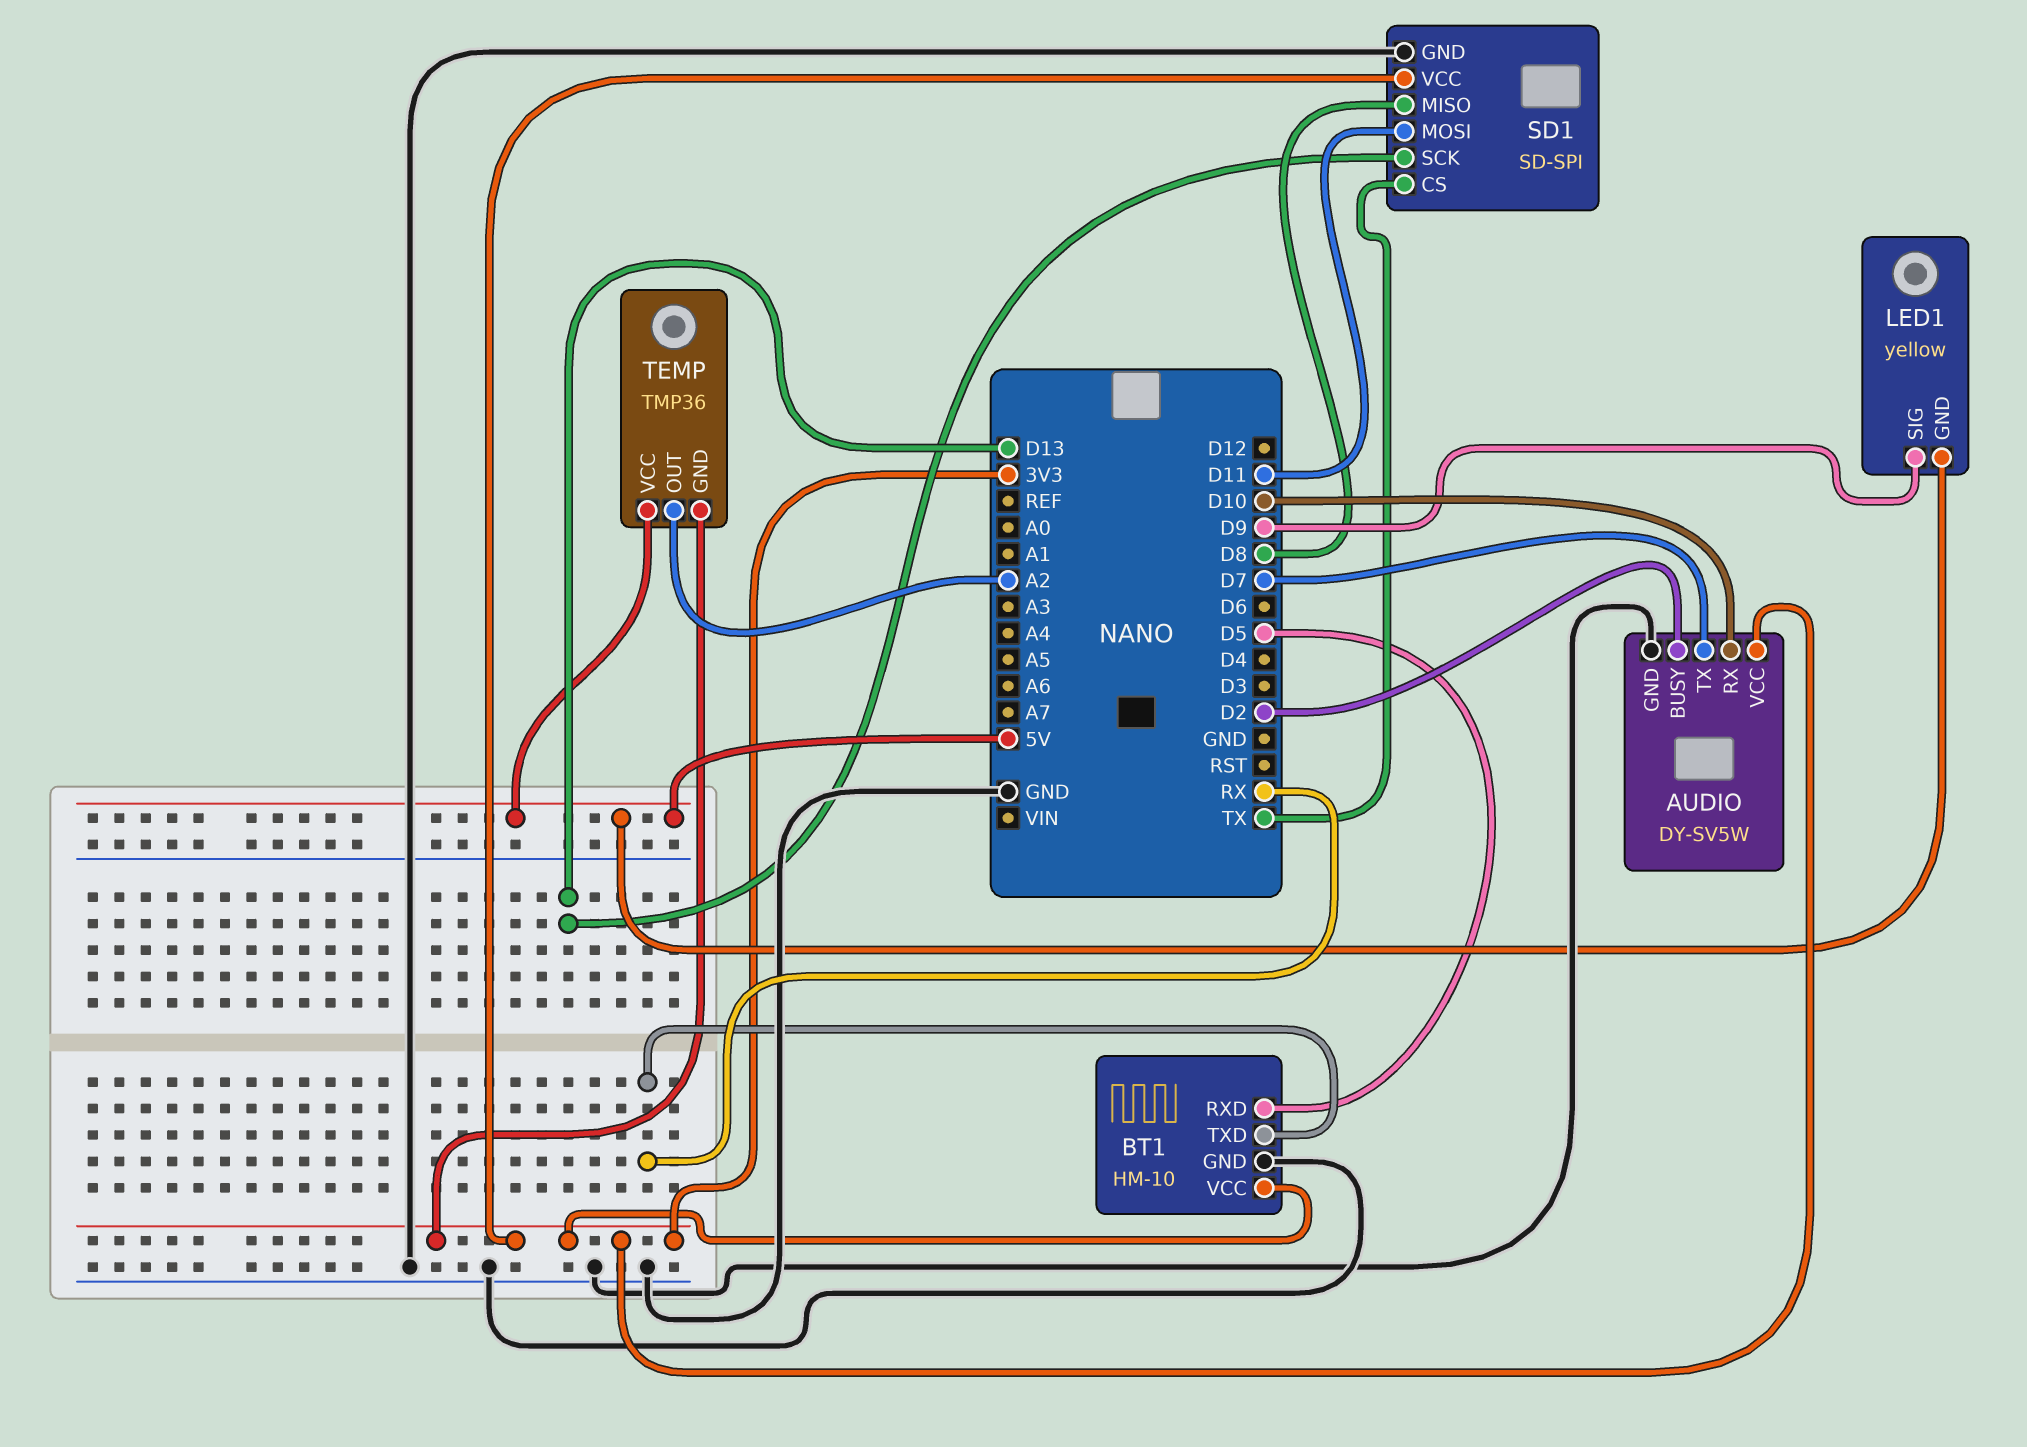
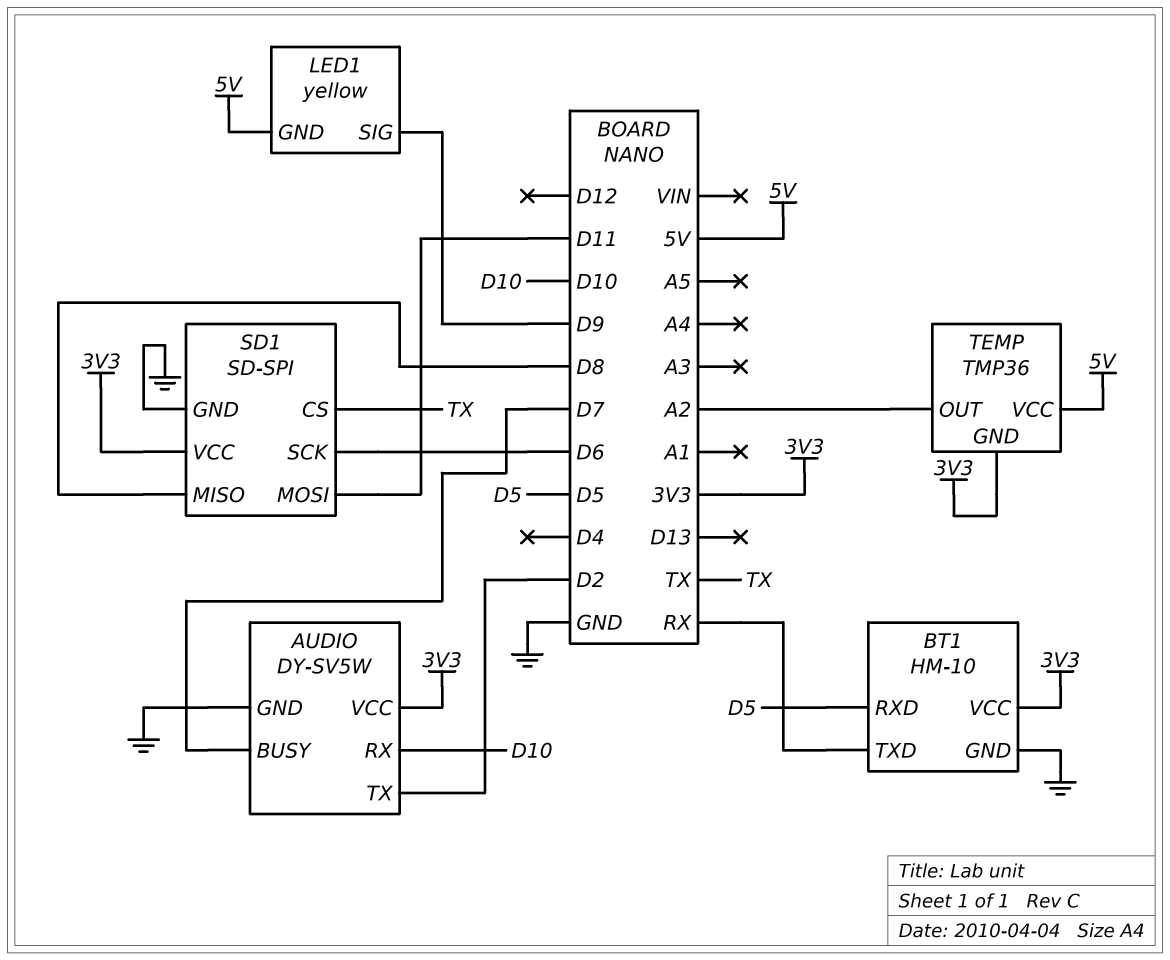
AUDIO pin BUSY: D2 -> D7
AUDIO pin TX: D7 -> D2
SD1 pin SCK: D13 -> D6

